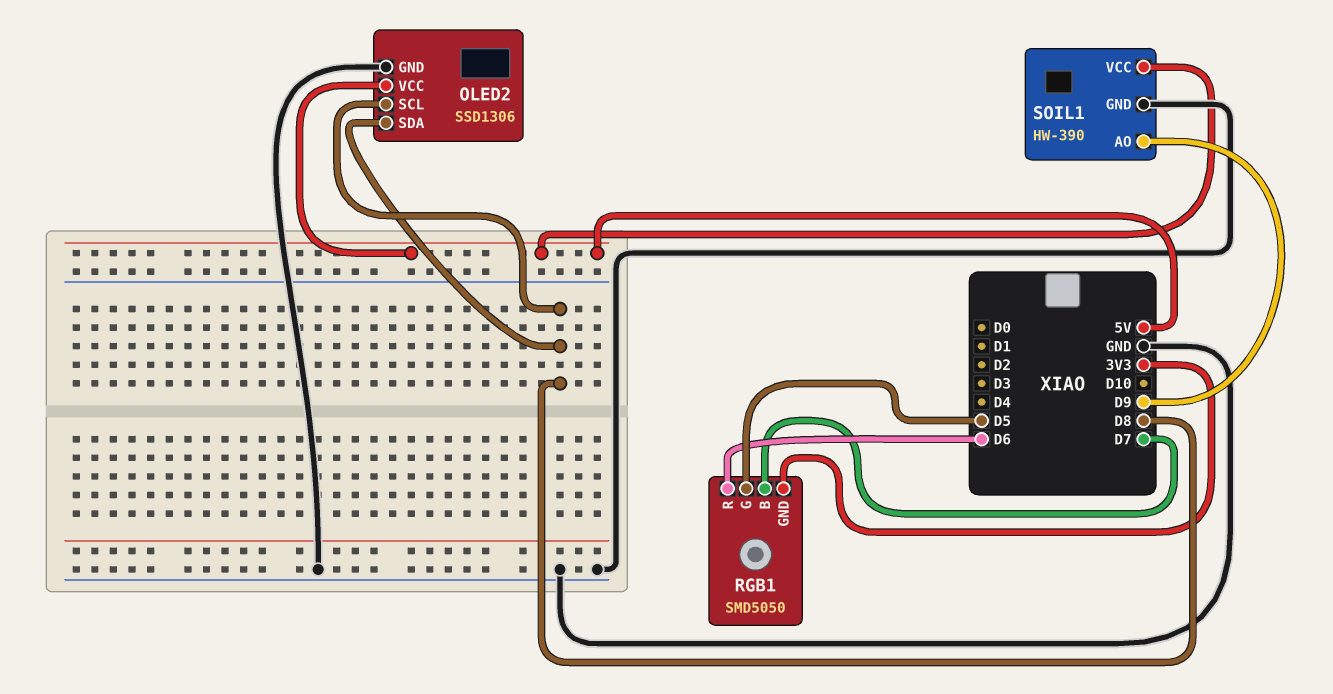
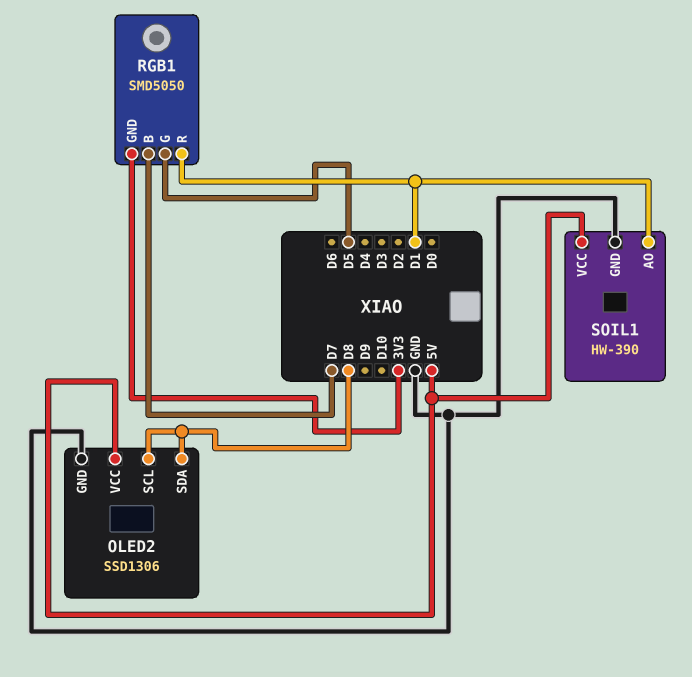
RGB1 pin R: D6 -> D1
SOIL1 pin AO: D9 -> D1

